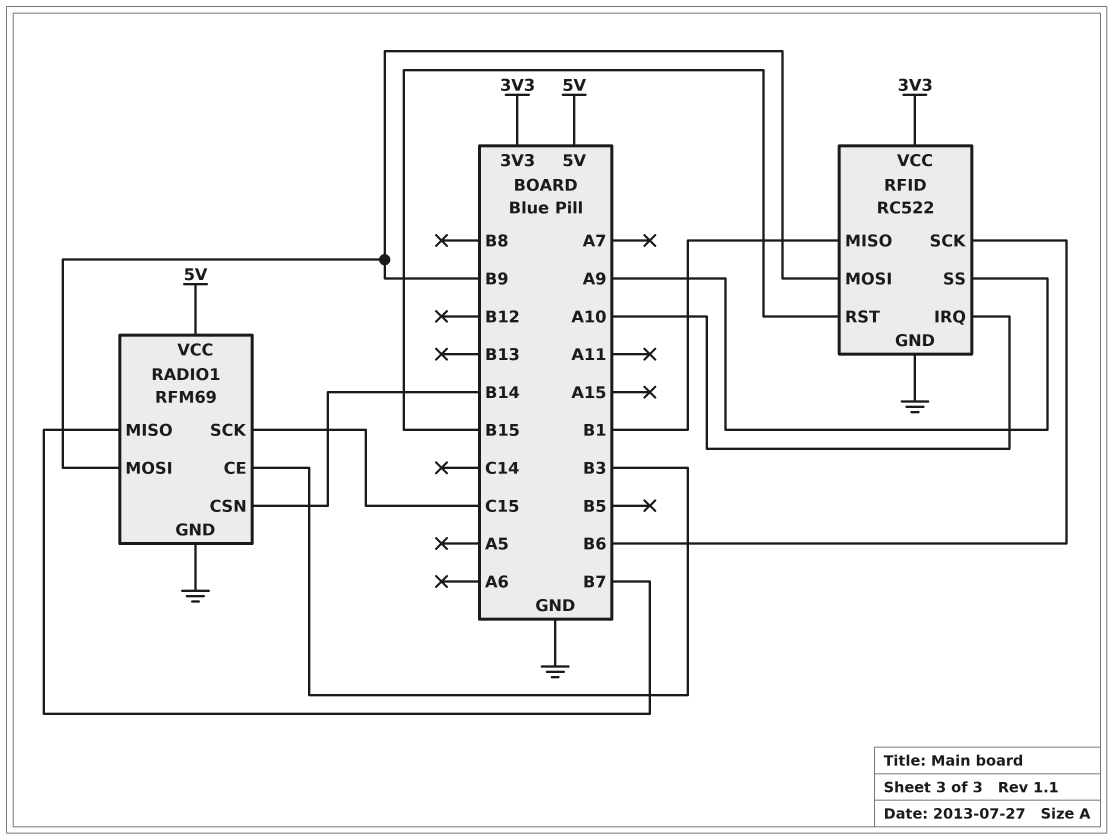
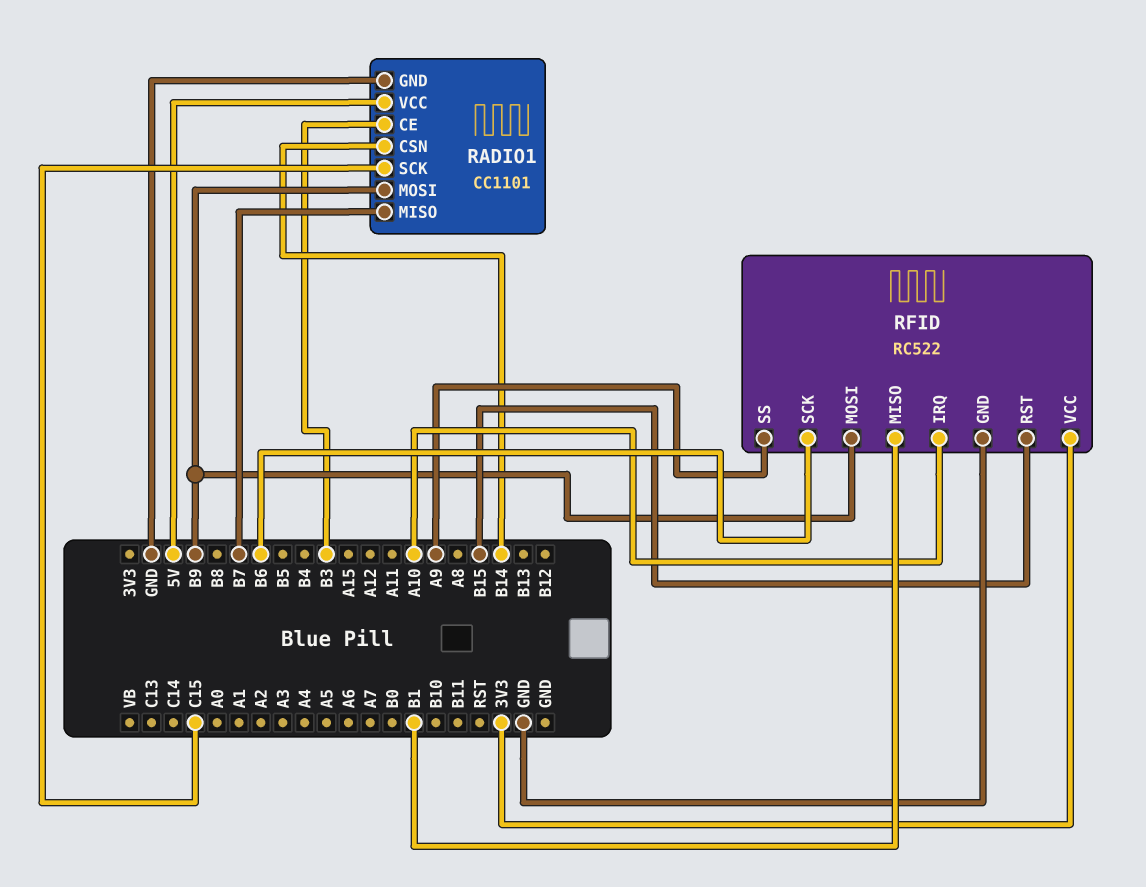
RADIO1: RFM69 -> CC1101

